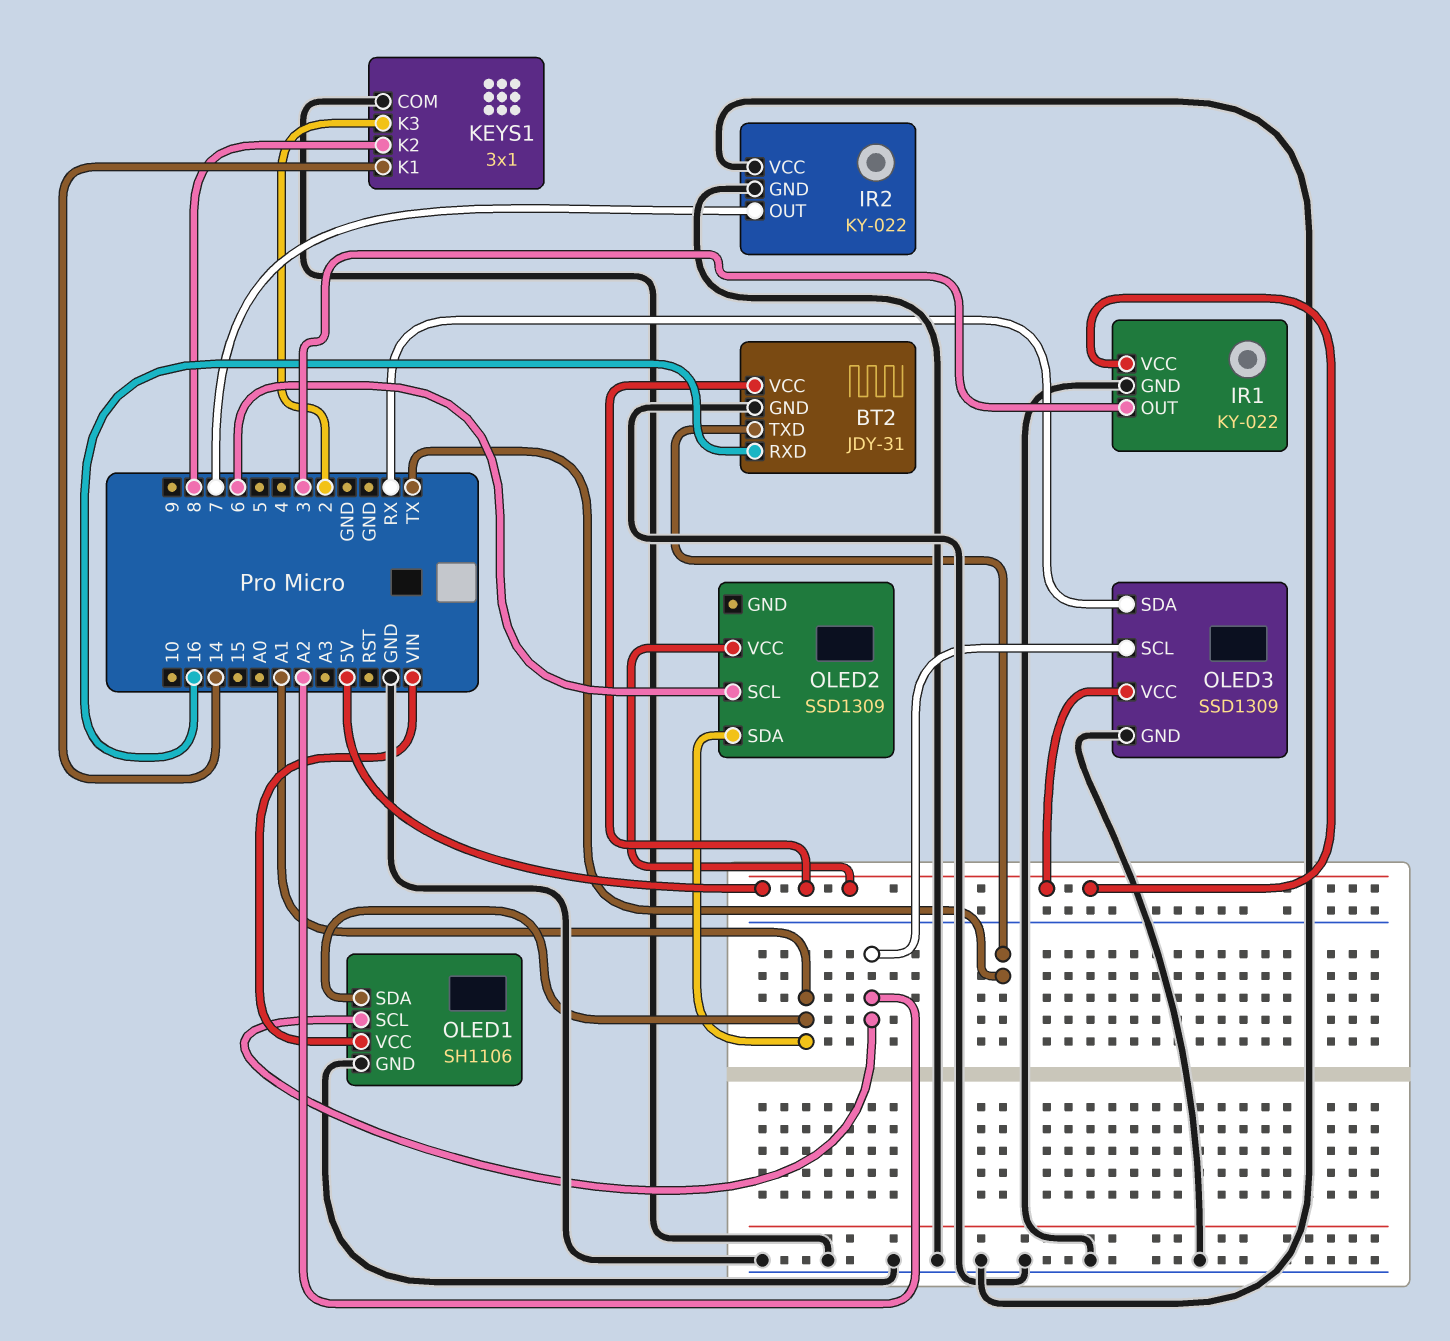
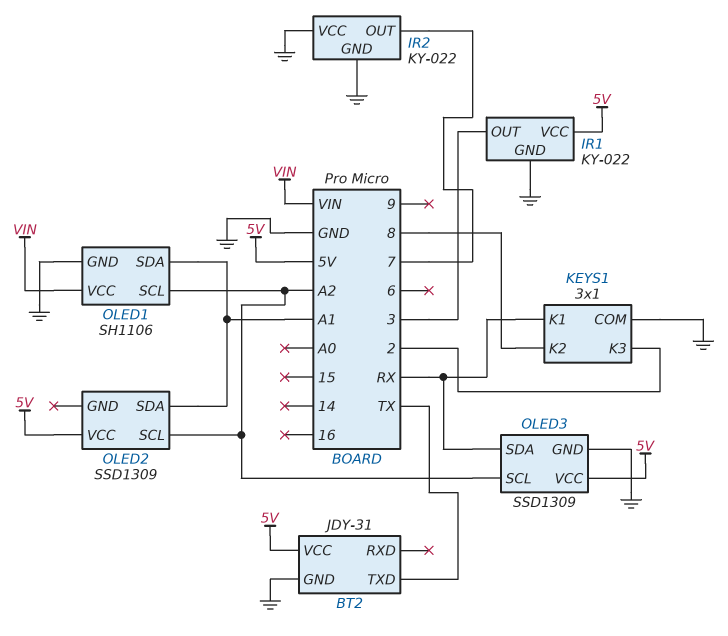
BT2 pin RXD: 16 -> none
KEYS1 pin K1: 14 -> RX
OLED2 pin SCL: 6 -> A2

